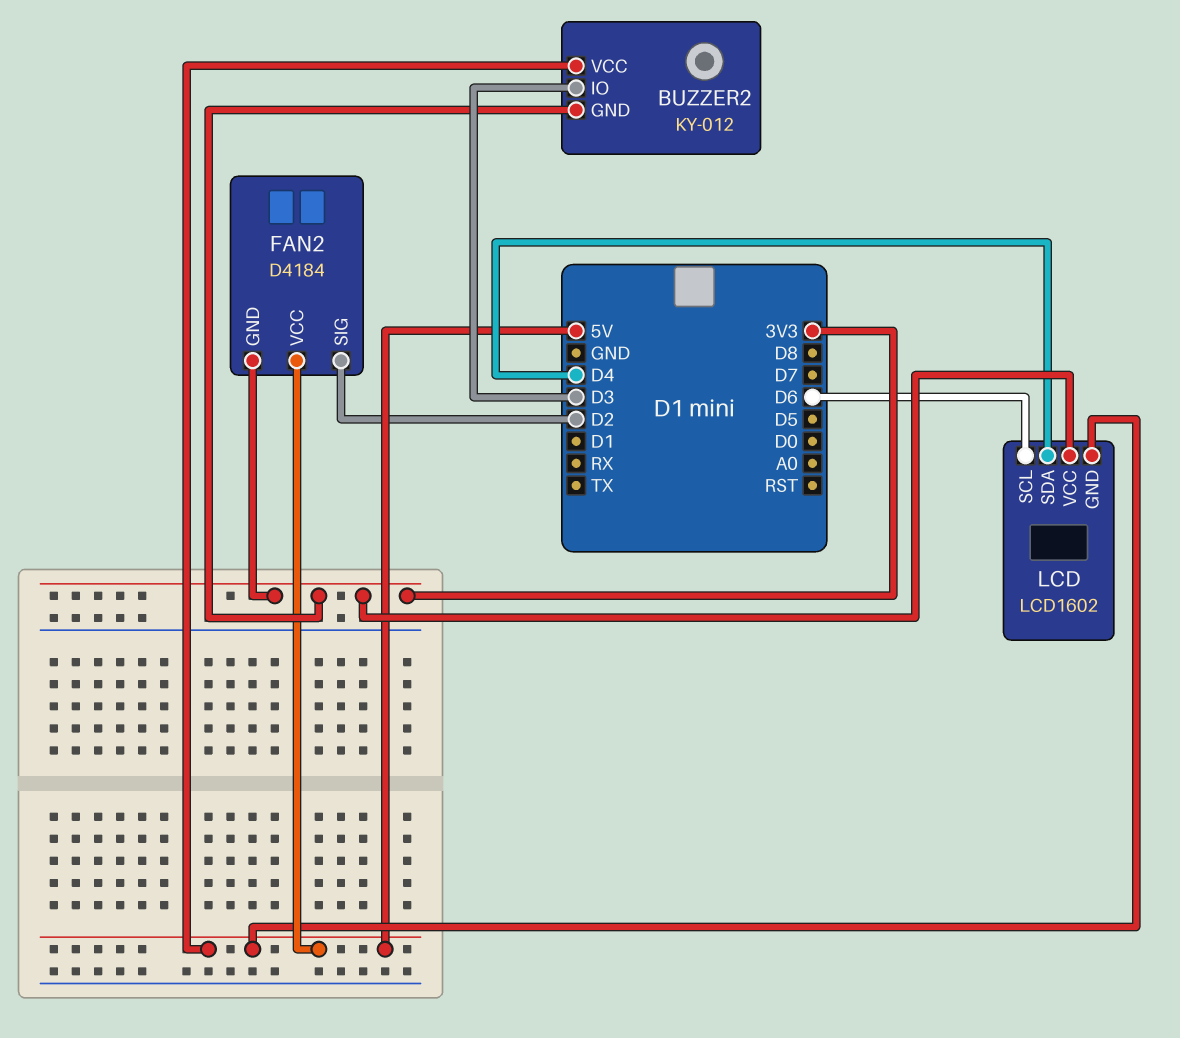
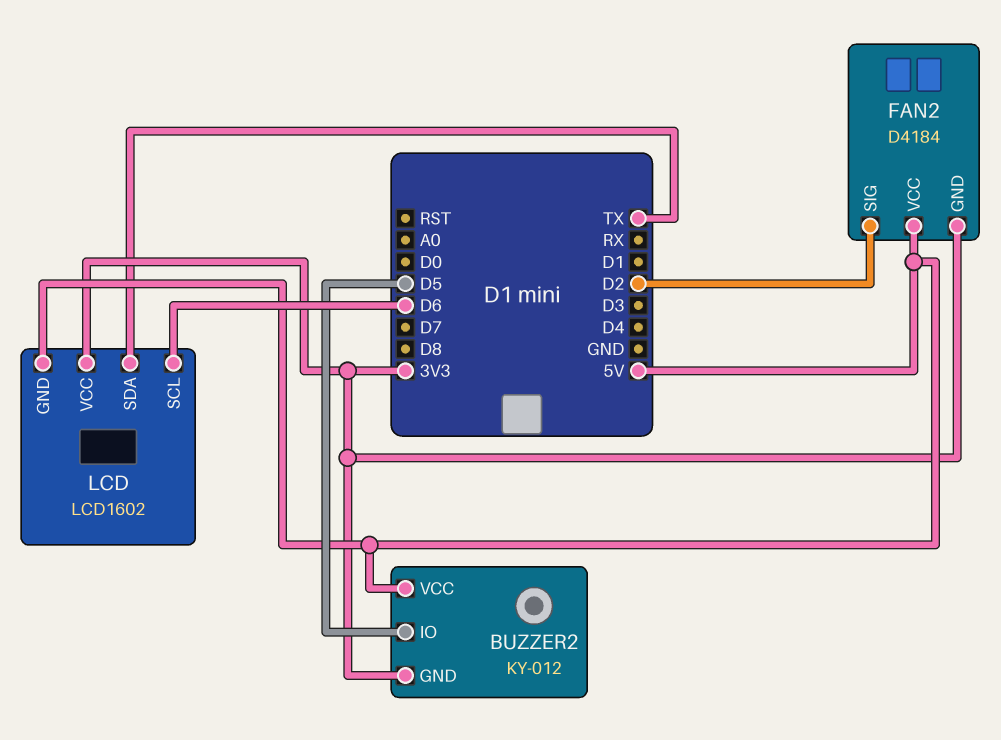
BUZZER2 pin IO: D3 -> D5
LCD pin SDA: D4 -> TX

